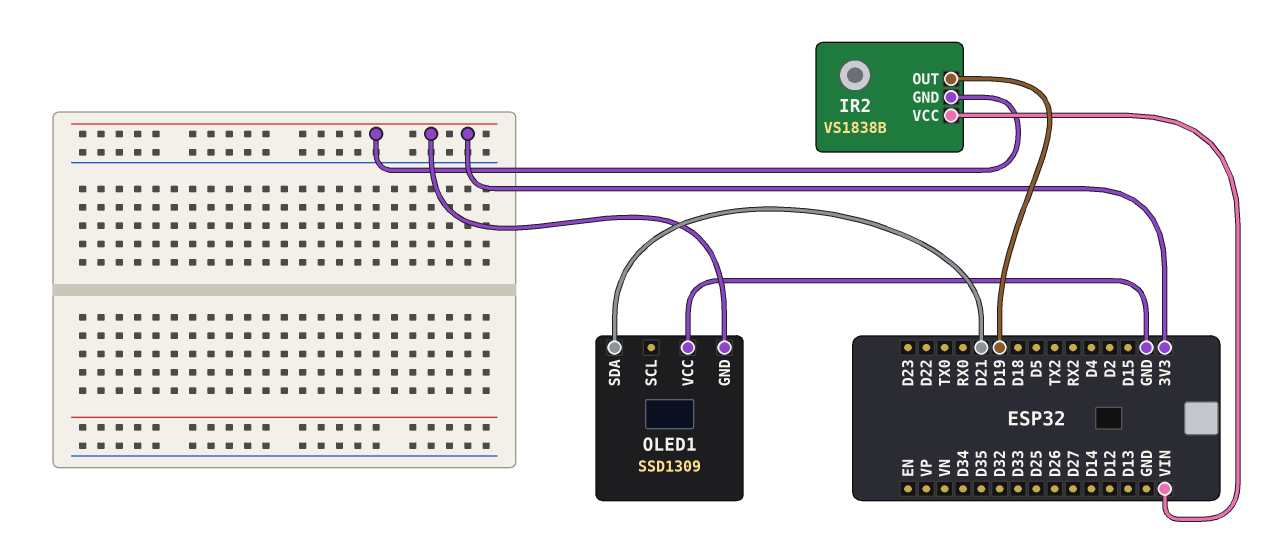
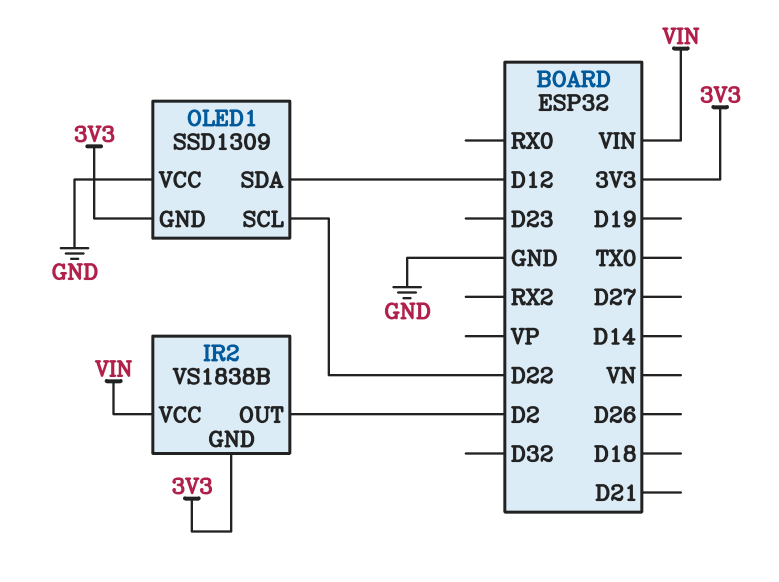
IR2 pin OUT: D19 -> D2
OLED1 pin SCL: none -> D22
OLED1 pin SDA: D21 -> D12

